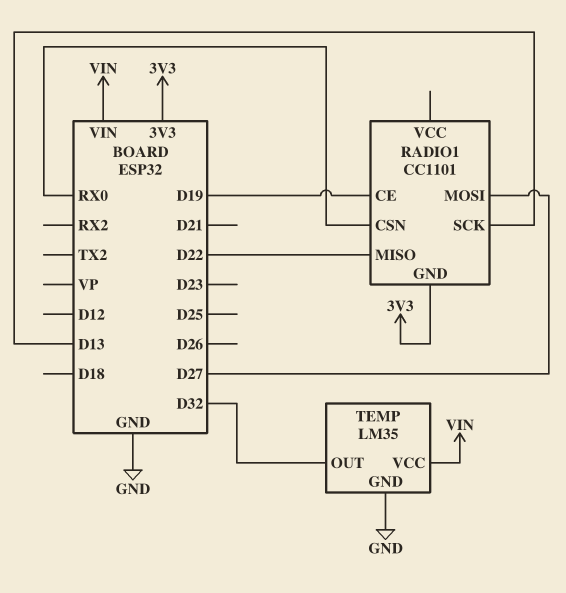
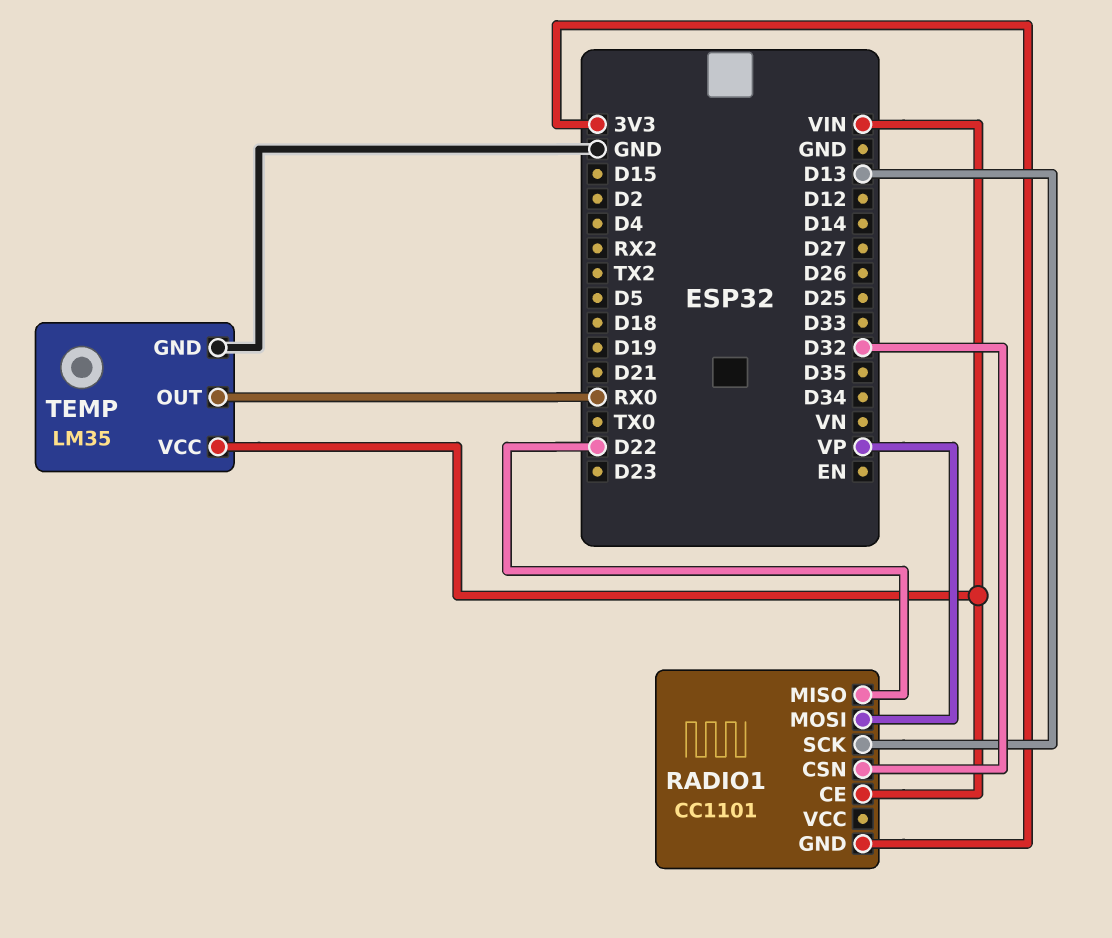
RADIO1 pin CE: D19 -> VIN
RADIO1 pin CSN: RX0 -> D32
RADIO1 pin MOSI: D27 -> VP
TEMP pin OUT: D32 -> RX0

